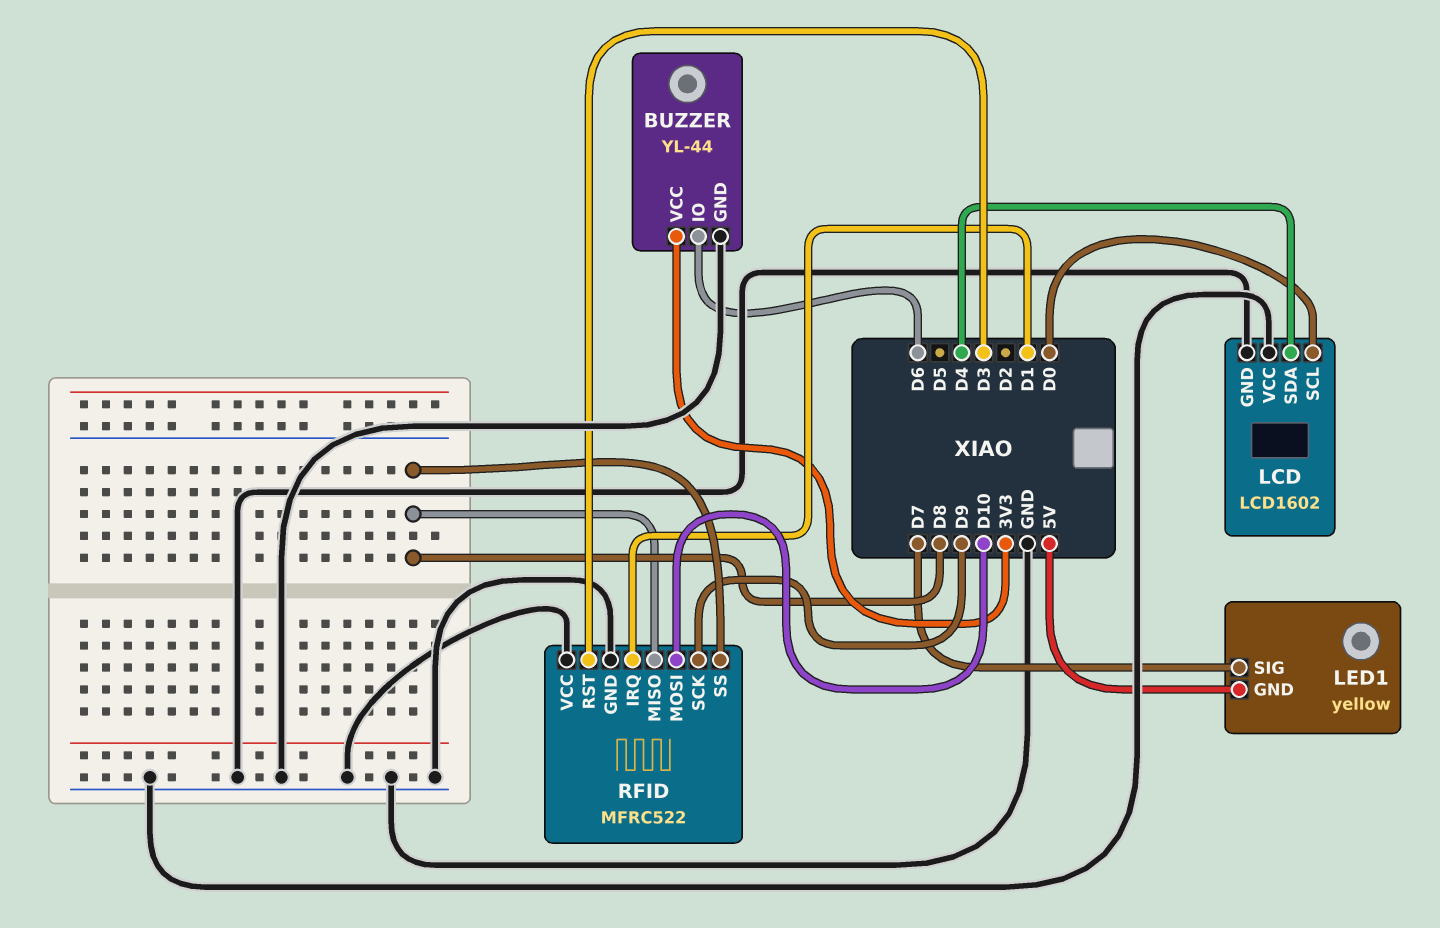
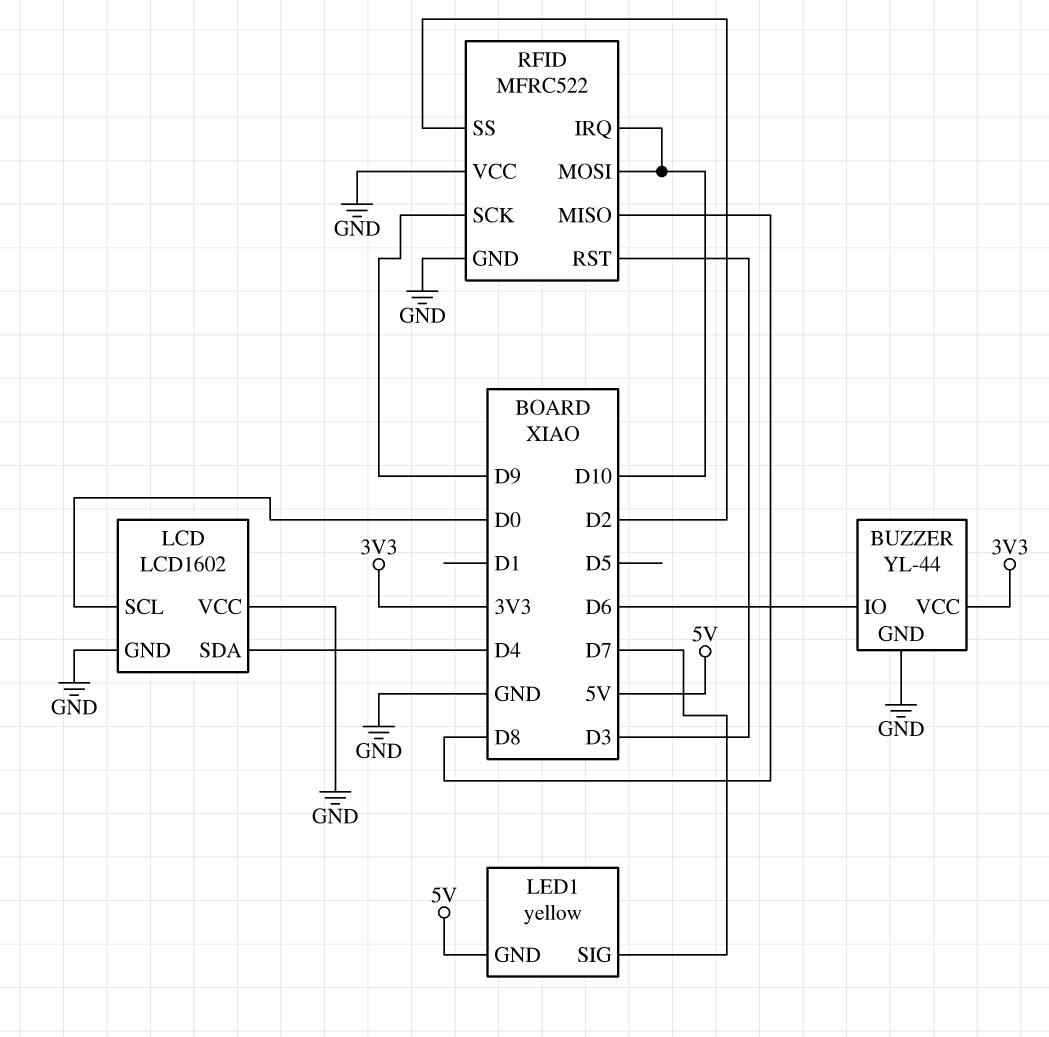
RFID pin IRQ: D1 -> D10
RFID pin SS: D8 -> D2

